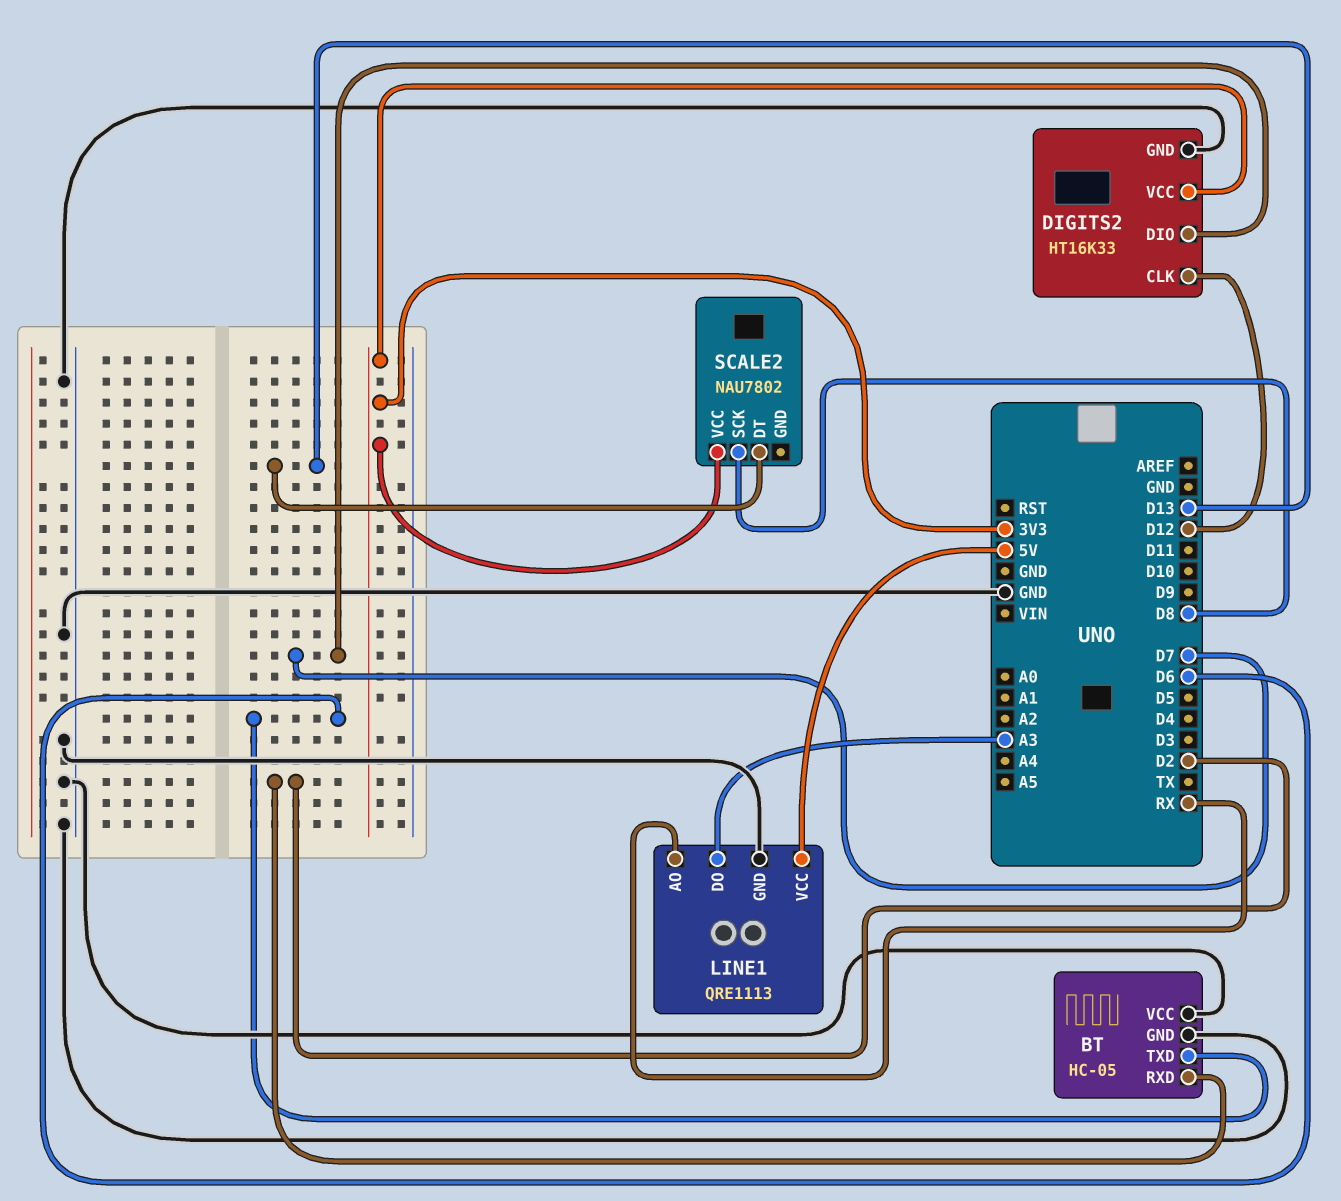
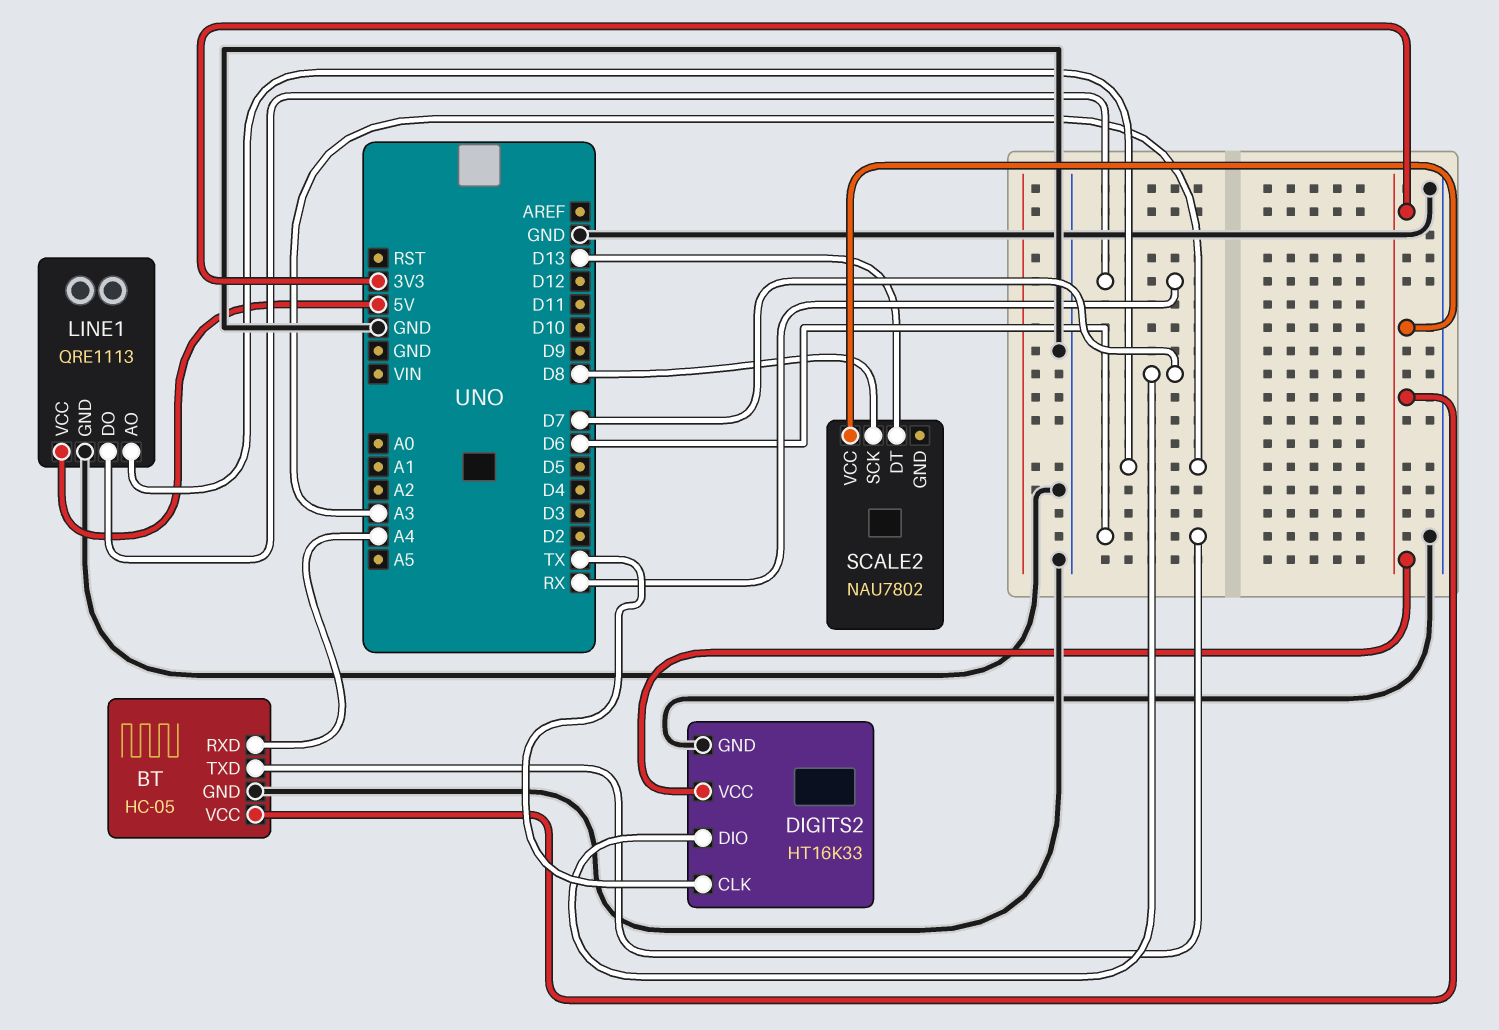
BT pin RXD: D2 -> A4
BT pin VCC: GND -> 3V3
DIGITS2 pin CLK: D12 -> TX
LINE1 pin AO: RX -> A3
LINE1 pin DO: A3 -> RX

